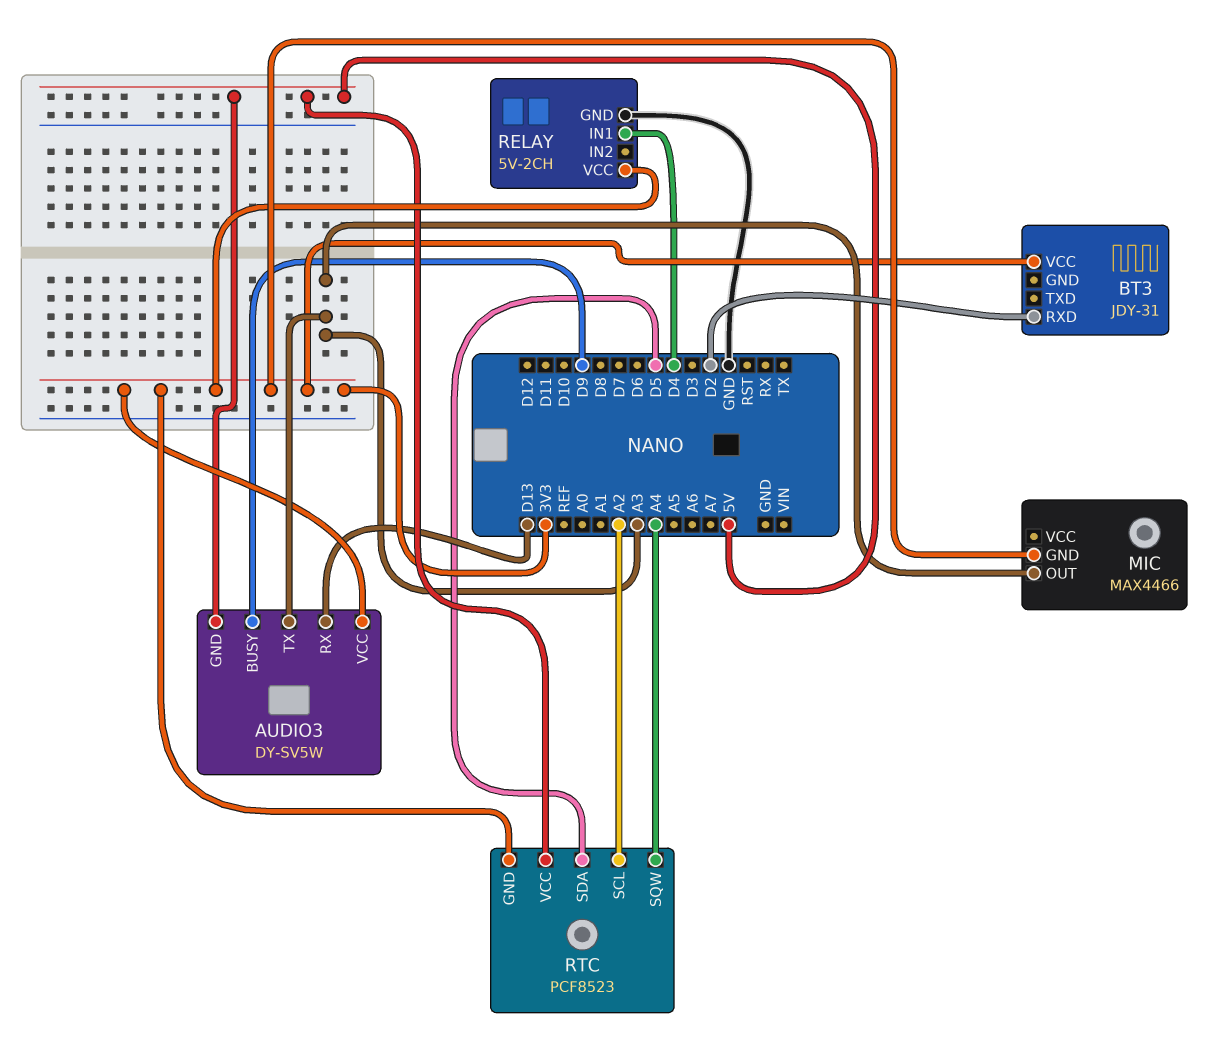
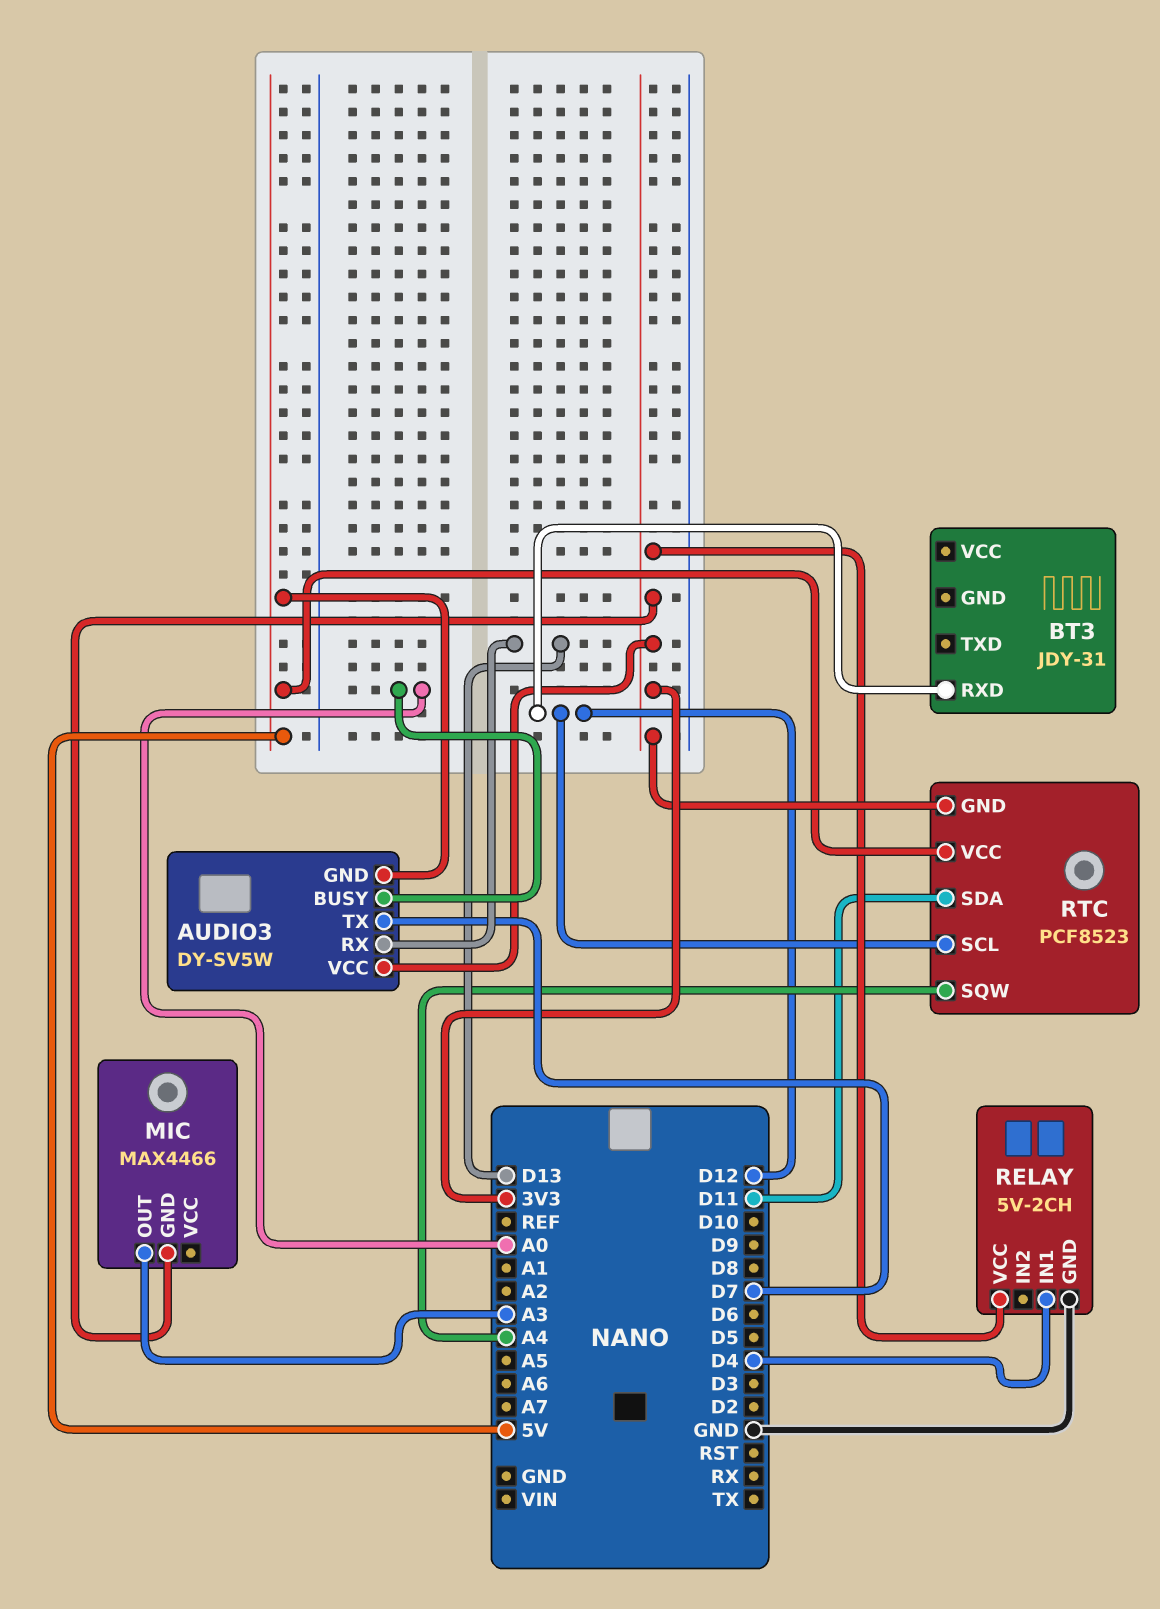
AUDIO3 pin BUSY: D9 -> A0
AUDIO3 pin TX: A3 -> D7
BT3 pin RXD: D2 -> D12
BT3 pin VCC: 3V3 -> none
RTC pin SCL: A2 -> D12
RTC pin SDA: D5 -> D11

